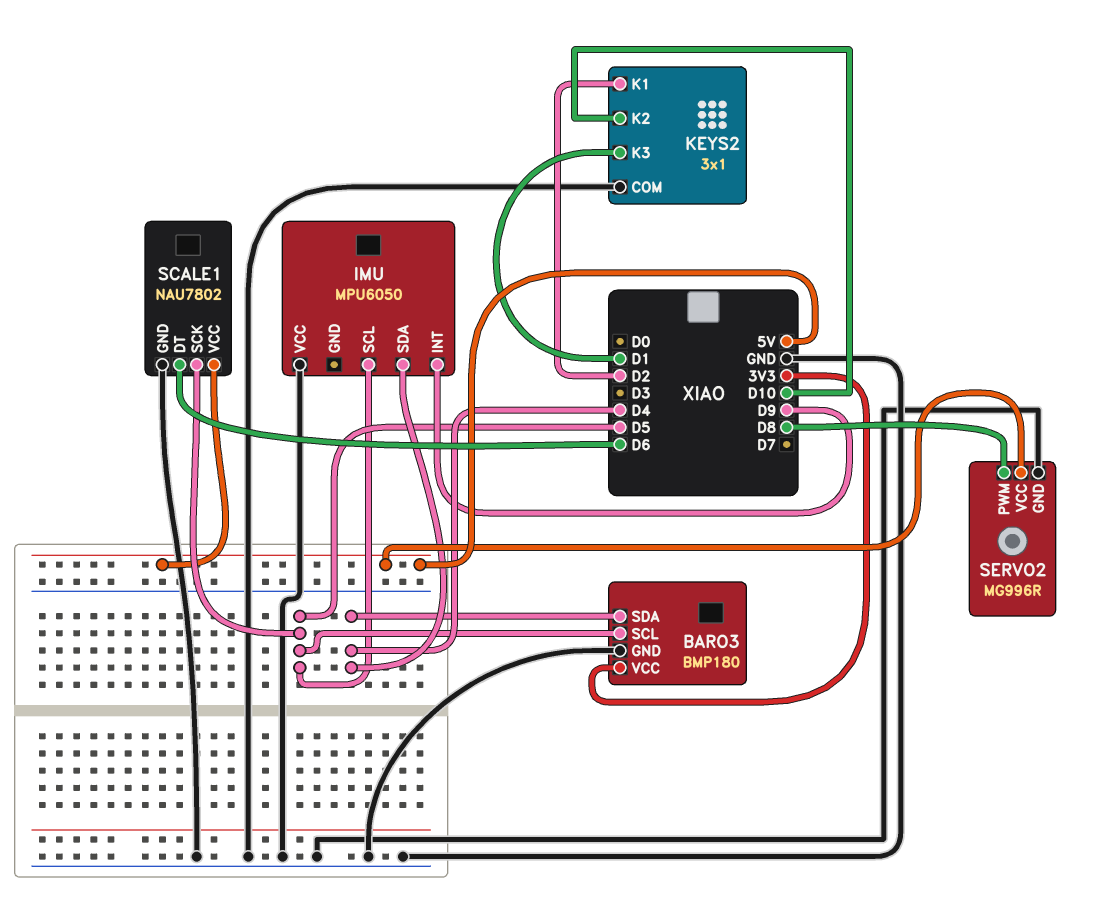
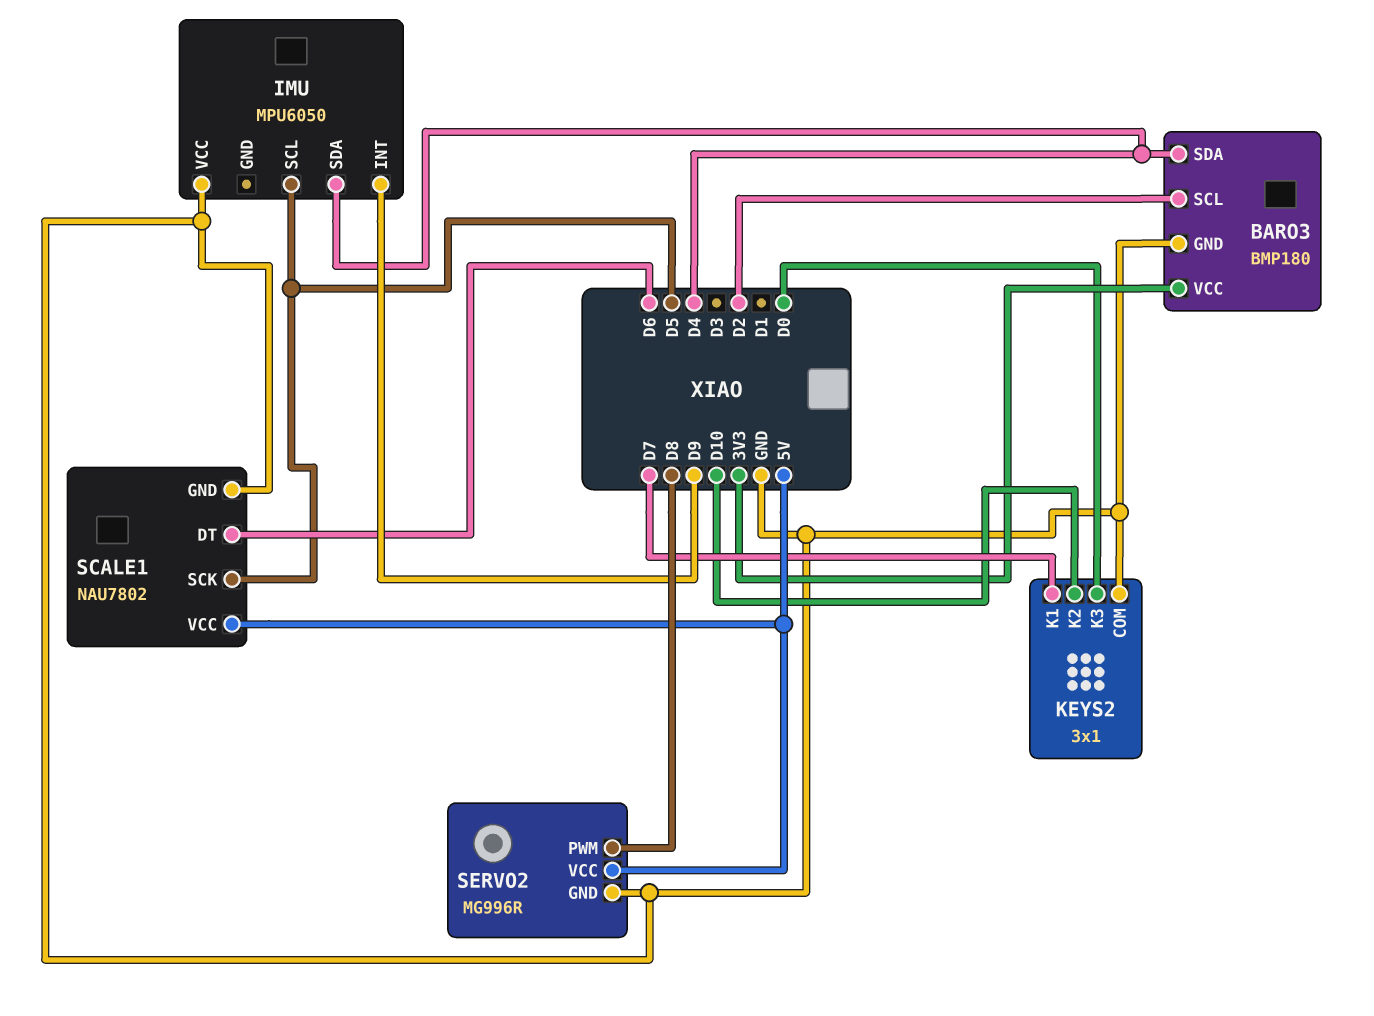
BARO3 pin SCL: D5 -> D2
KEYS2 pin K1: D2 -> D7
KEYS2 pin K3: D1 -> D0

